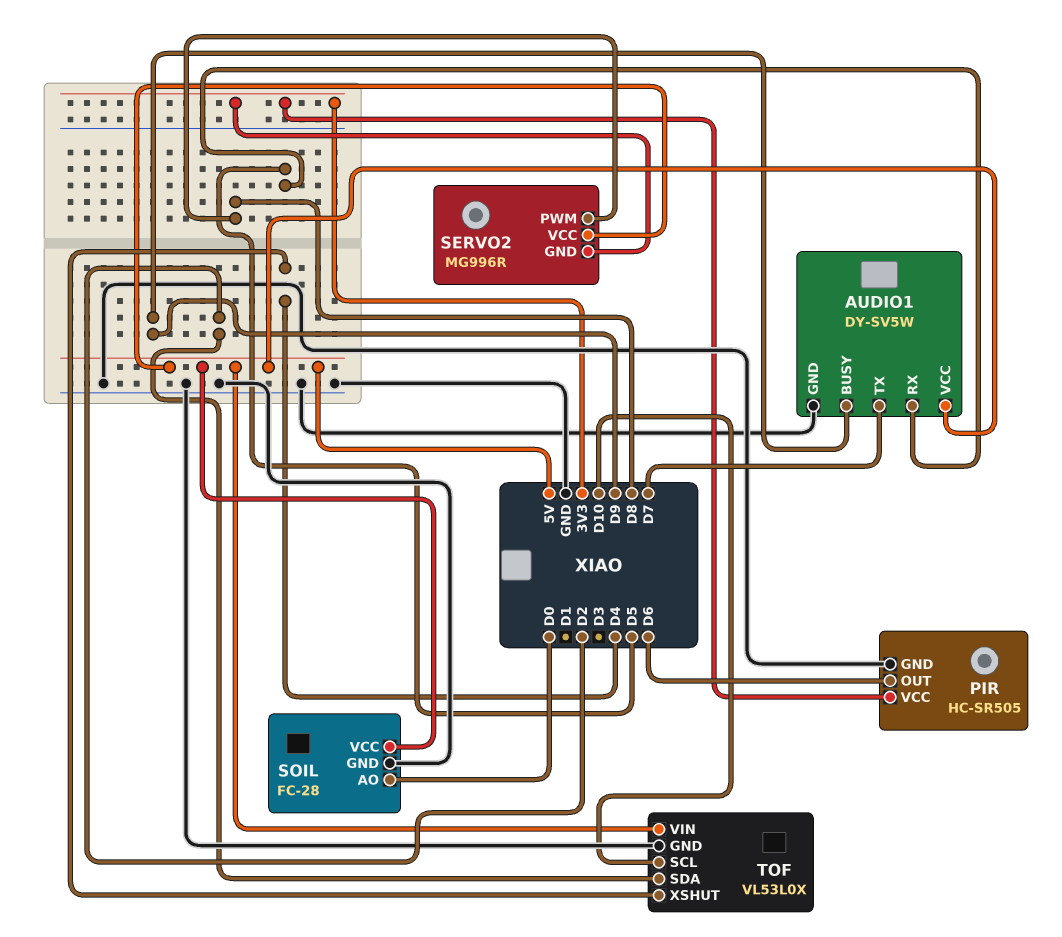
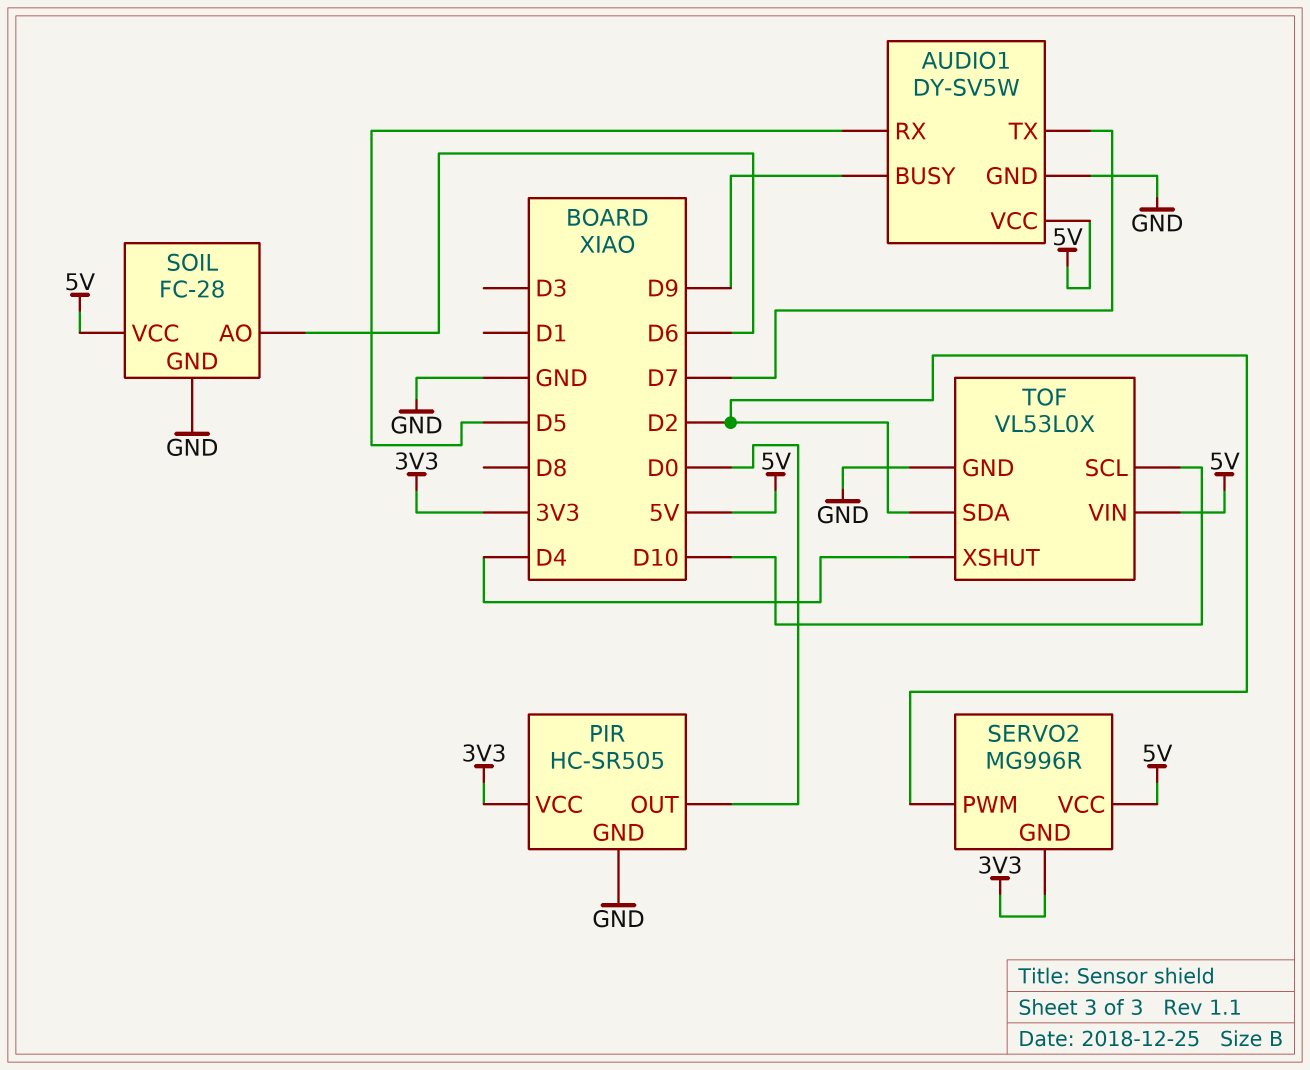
PIR pin OUT: D6 -> D0
SERVO2 pin PWM: D8 -> D2
SOIL pin AO: D0 -> D6

